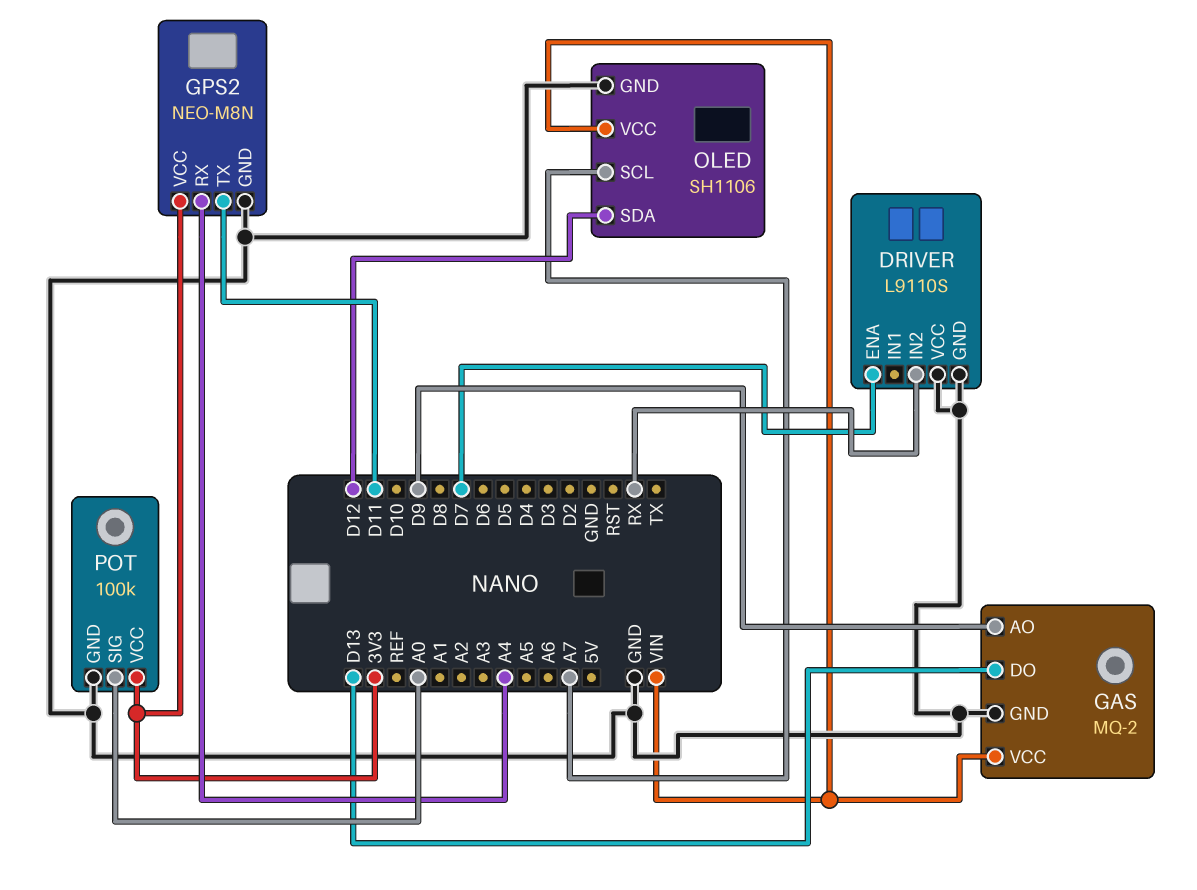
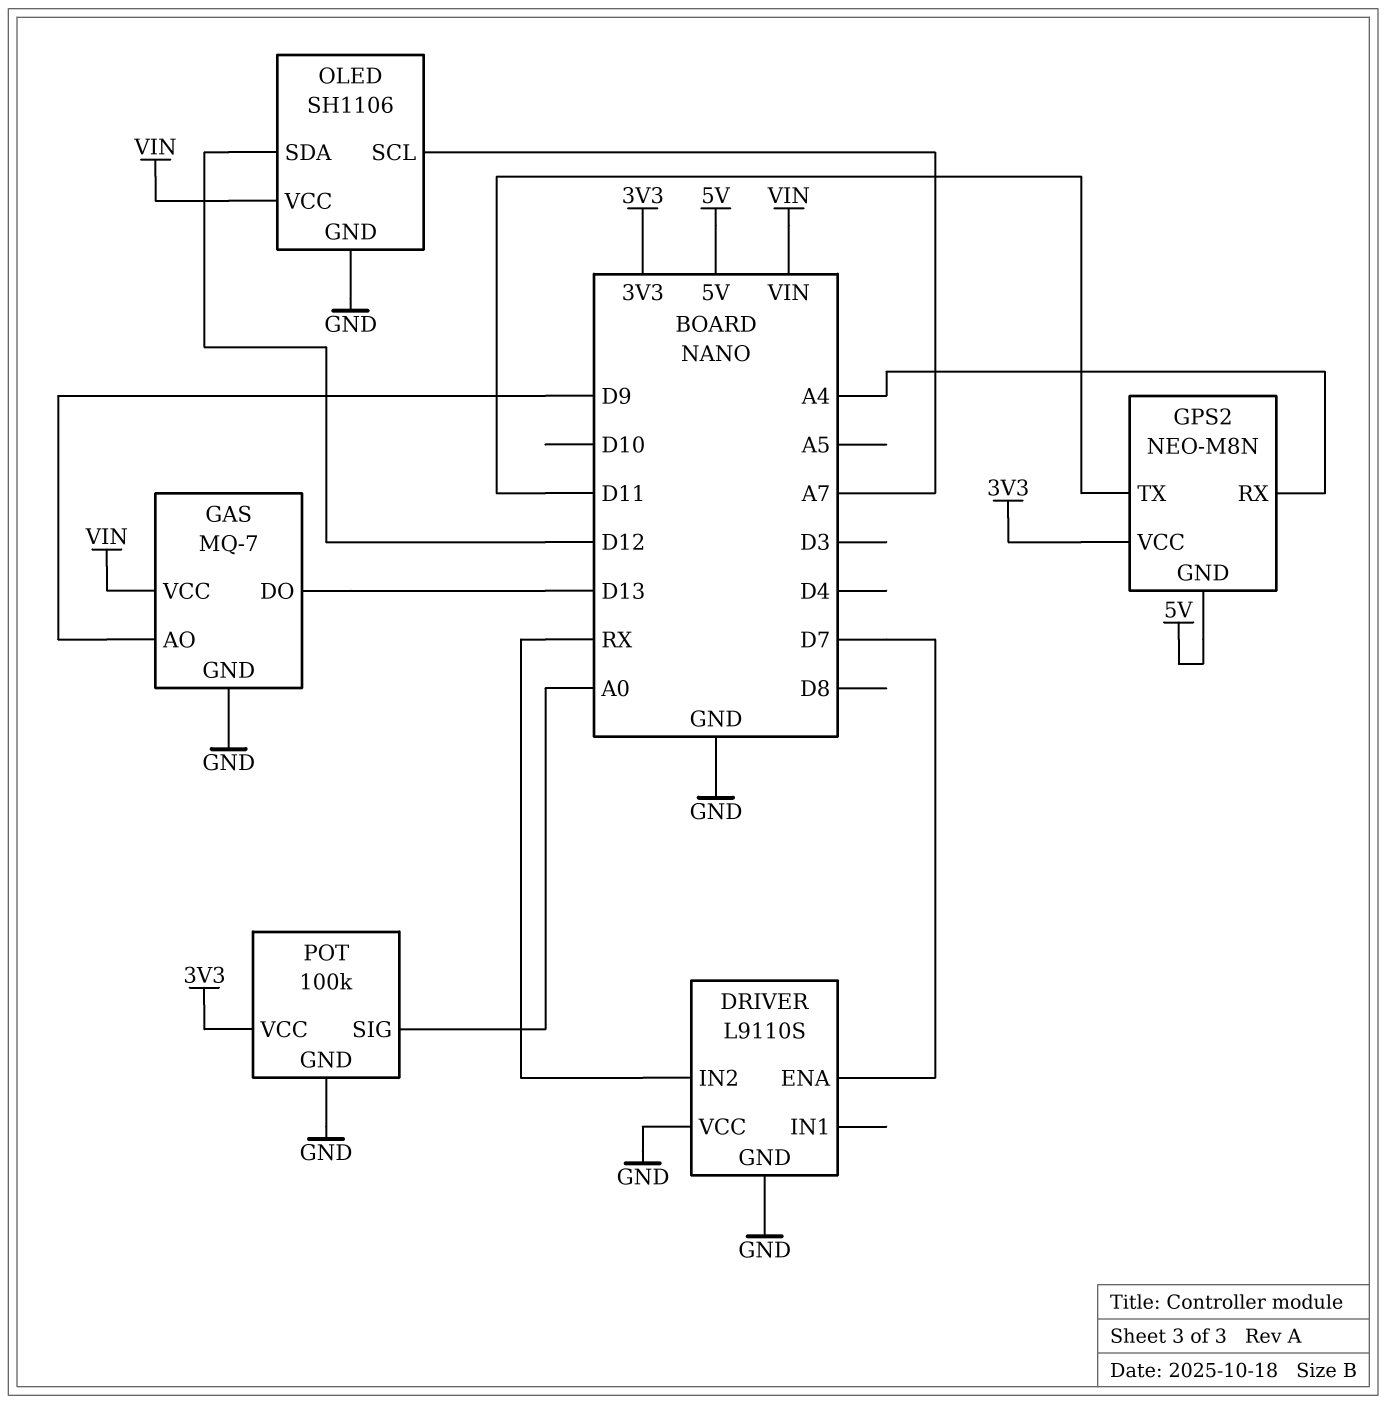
GAS: MQ-2 -> MQ-7
GPS2 pin GND: GND -> 5V

